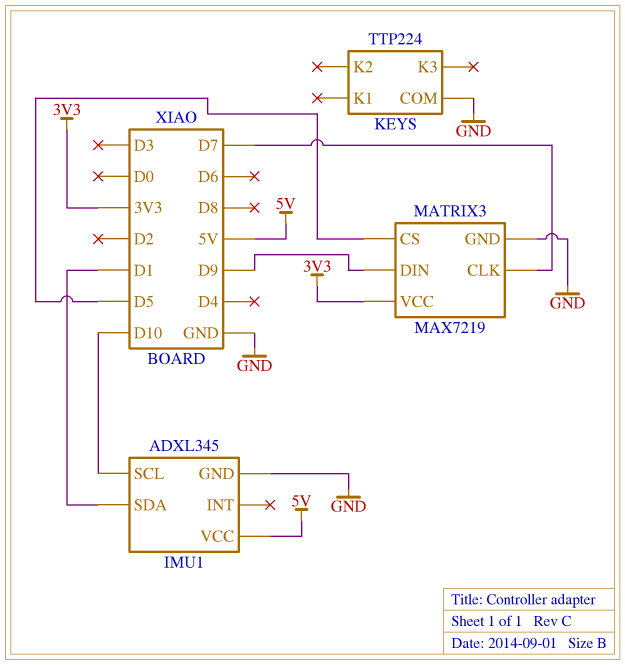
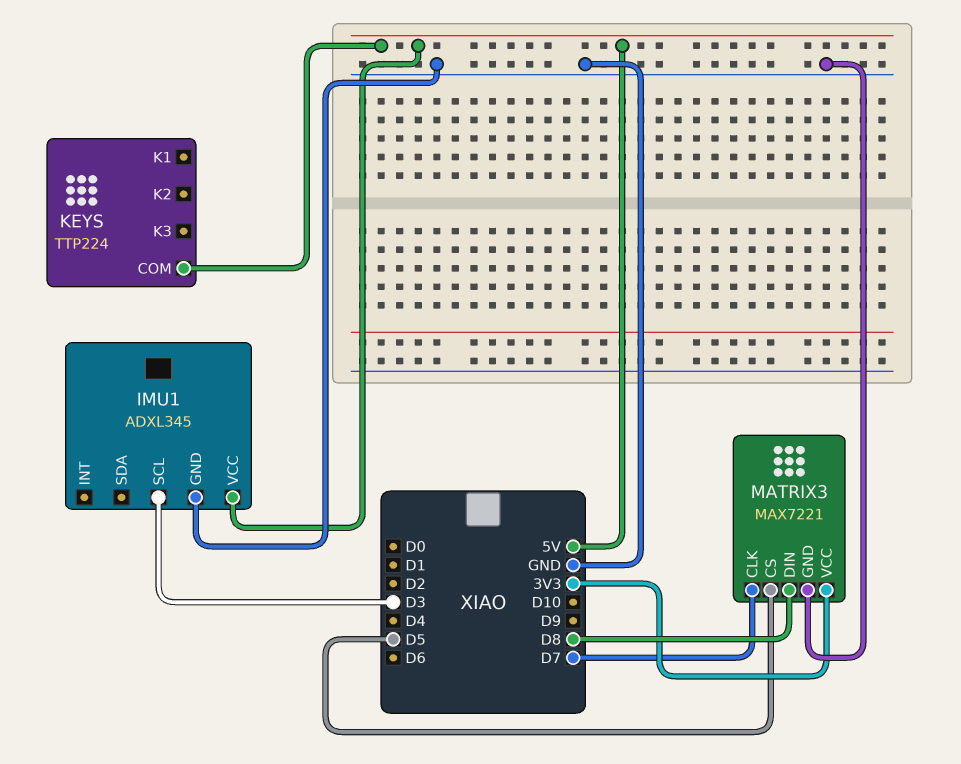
IMU1 pin SCL: D10 -> D3
IMU1 pin SDA: D1 -> none
KEYS pin COM: GND -> 5V
MATRIX3: MAX7219 -> MAX7221
MATRIX3 pin DIN: D9 -> D8

